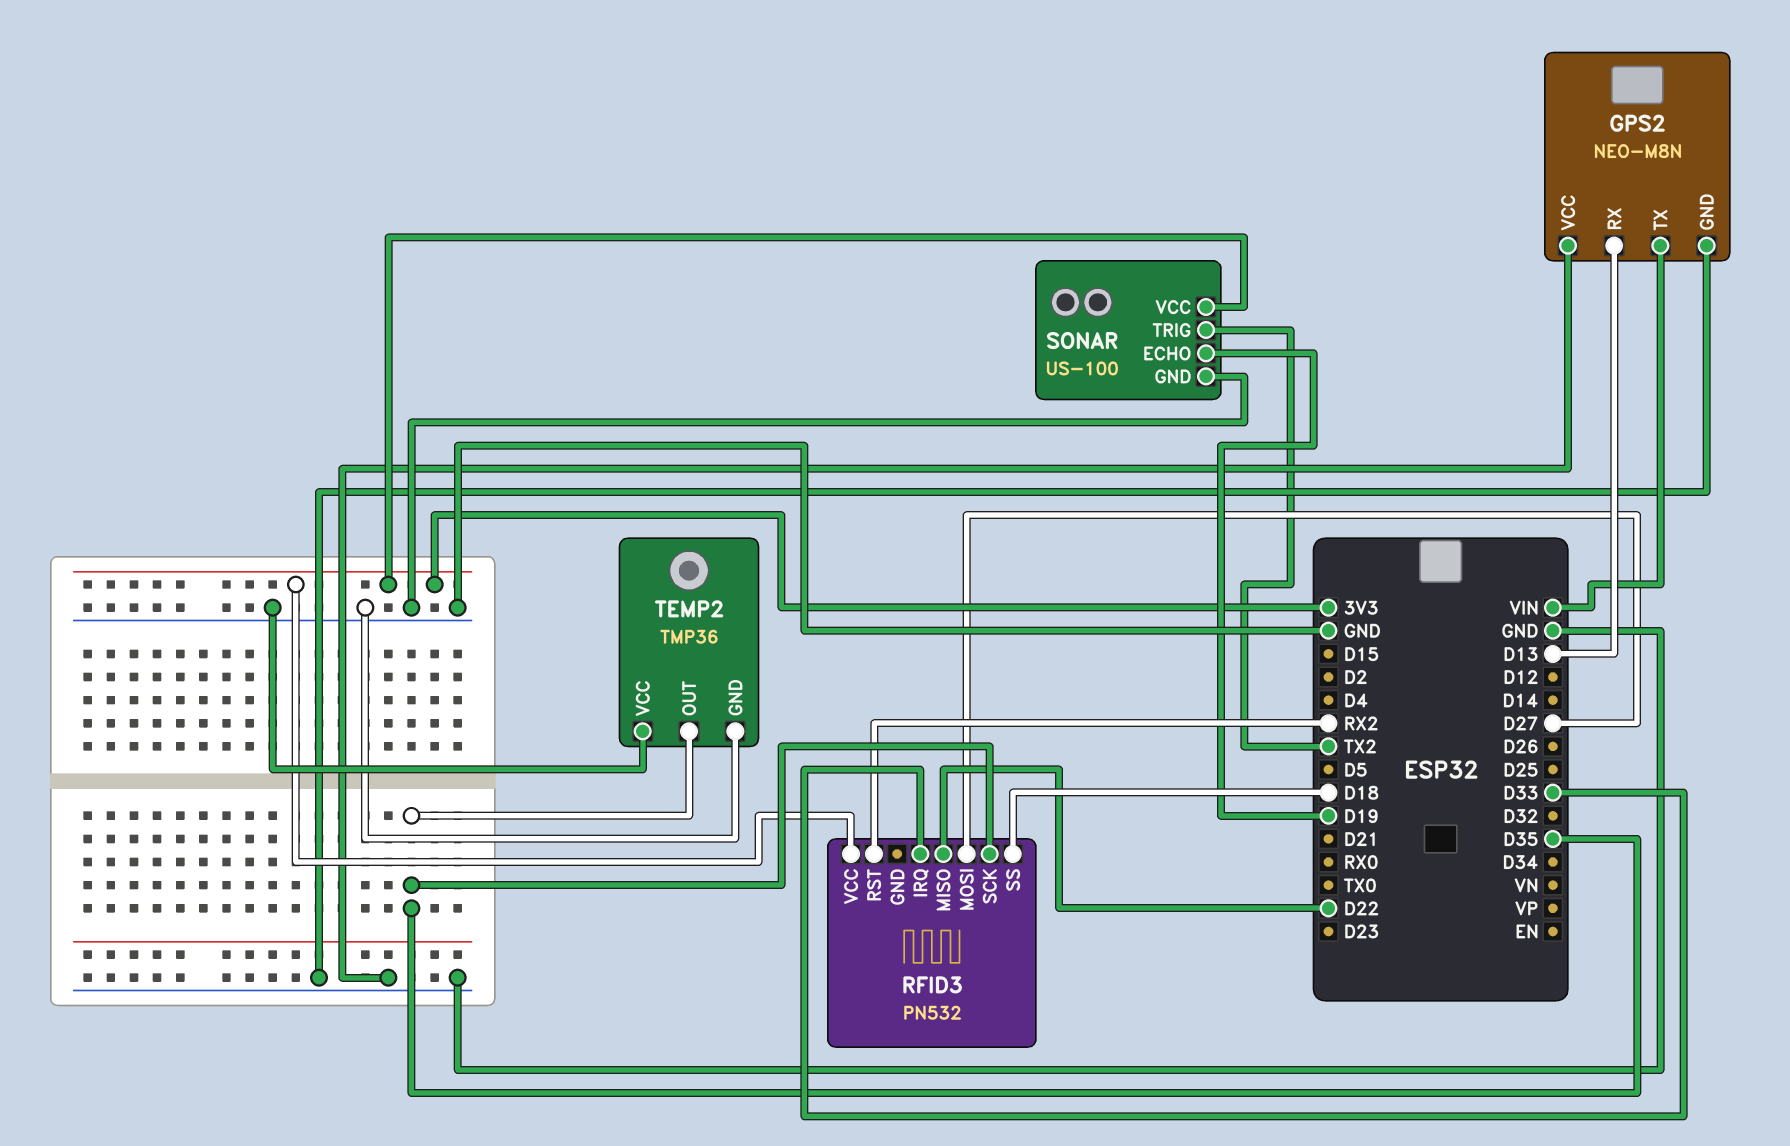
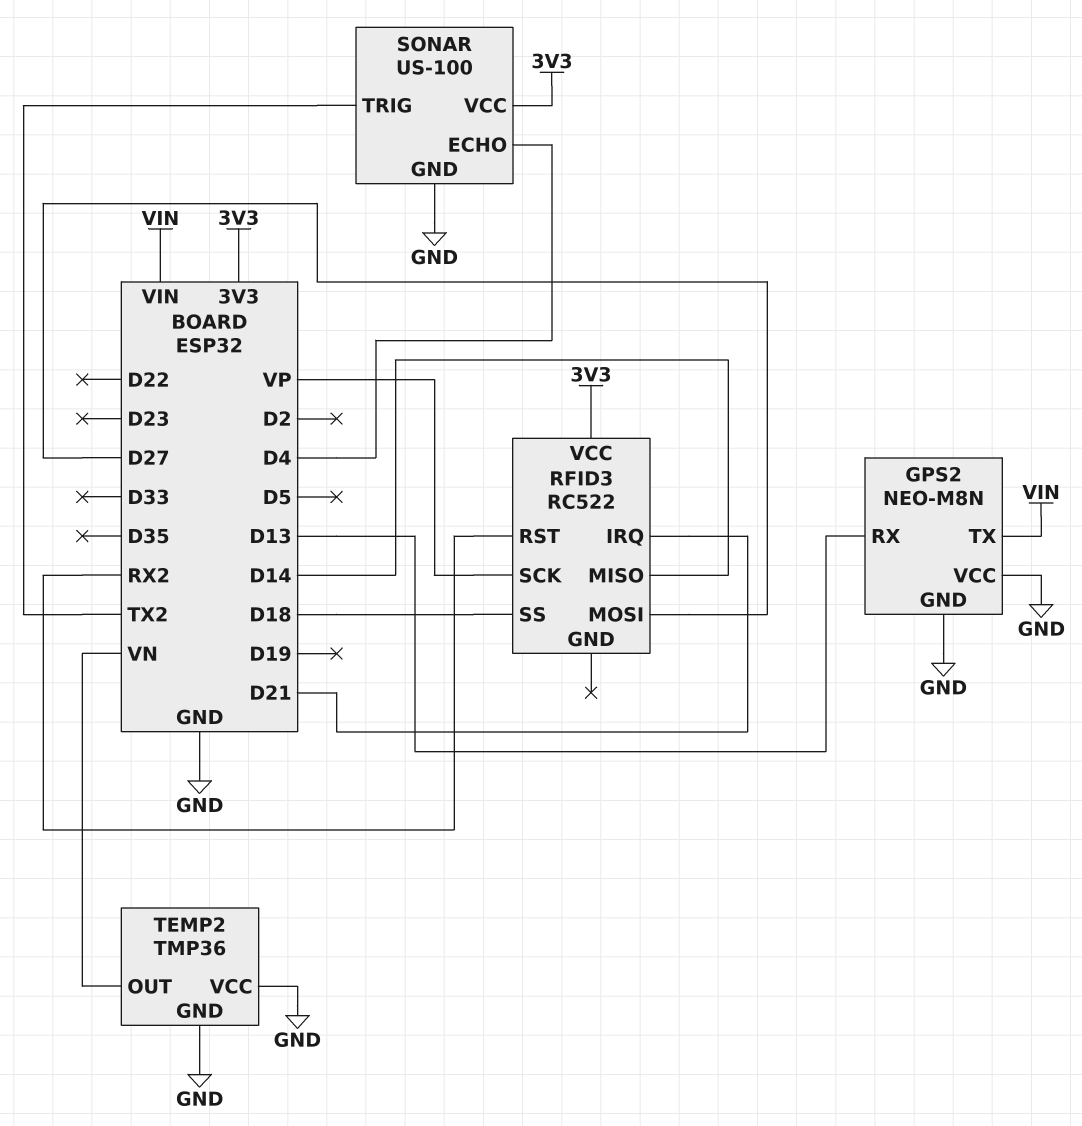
RFID3: PN532 -> RC522
RFID3 pin IRQ: D33 -> D21
RFID3 pin MISO: D22 -> D14
RFID3 pin SCK: D35 -> VP
SONAR pin ECHO: D19 -> D4
TEMP2 pin OUT: D35 -> VN

